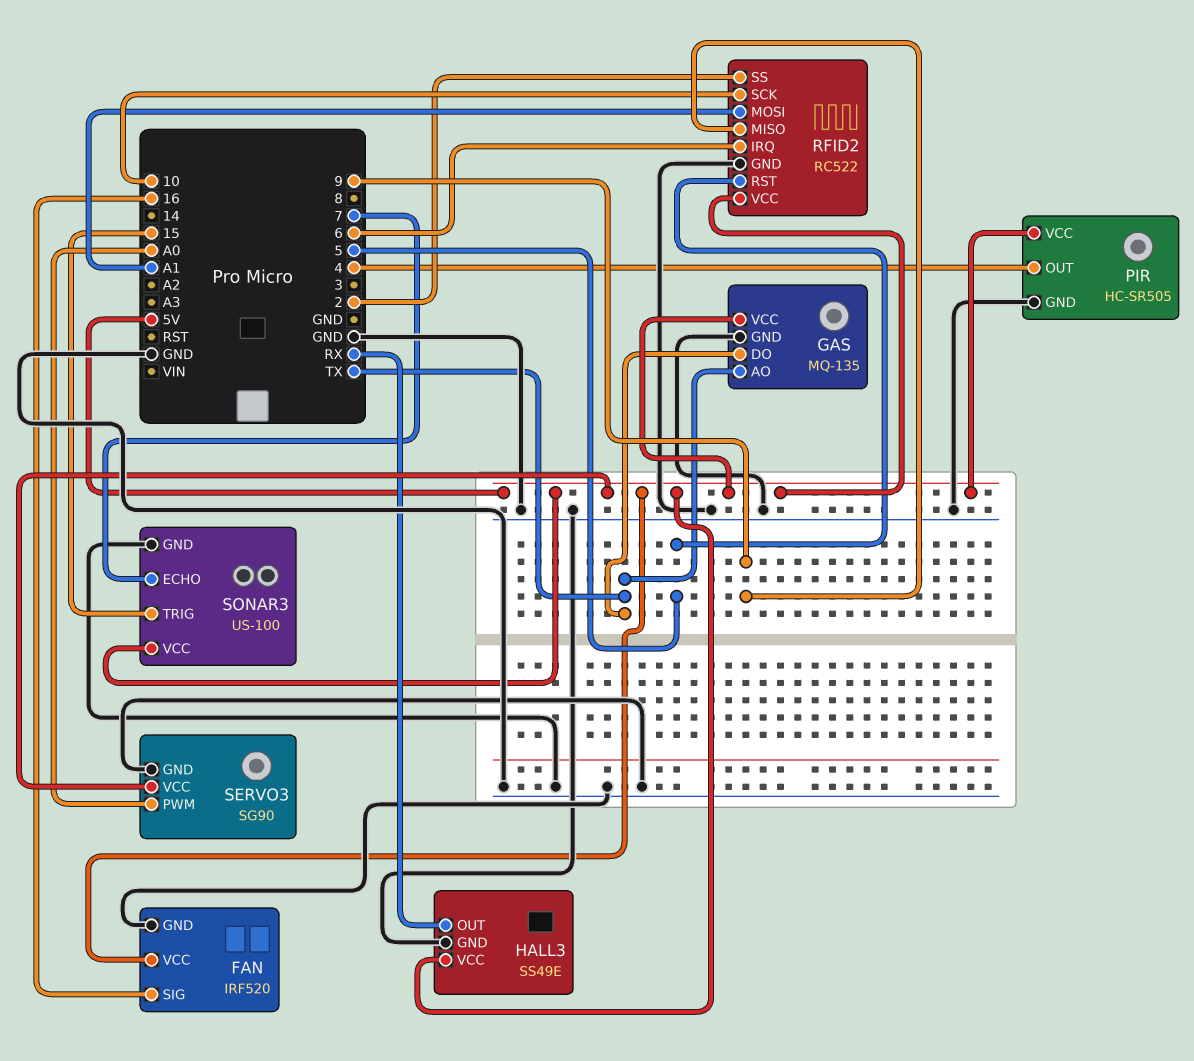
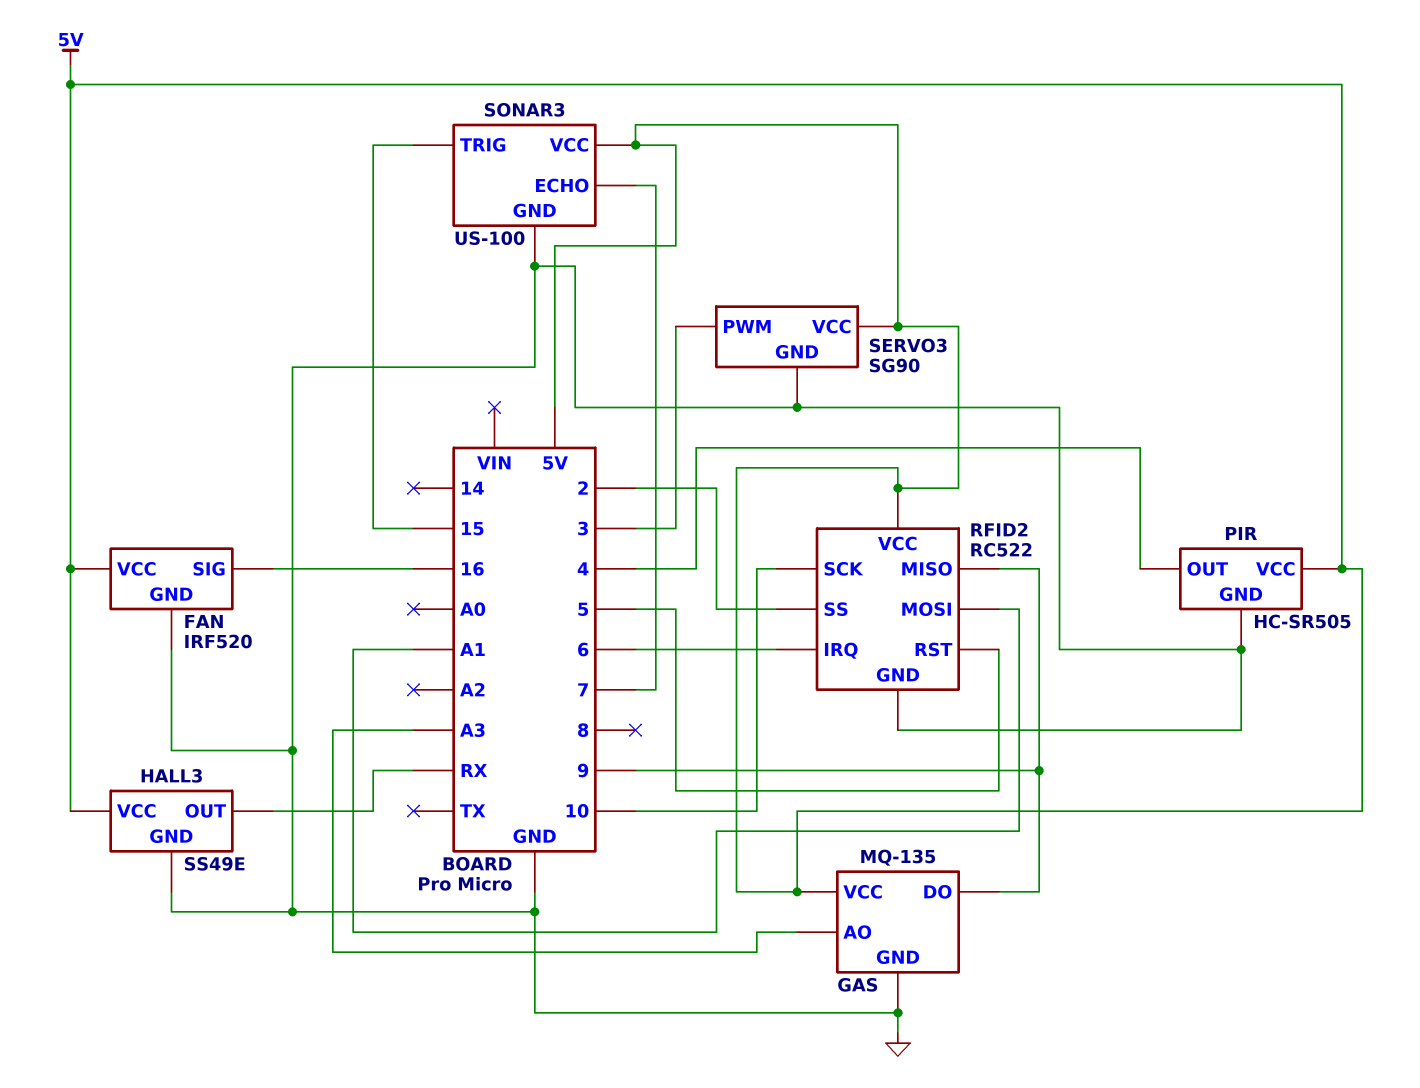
GAS pin AO: TX -> A3
GAS pin DO: TX -> 9
SERVO3 pin PWM: A0 -> 3

